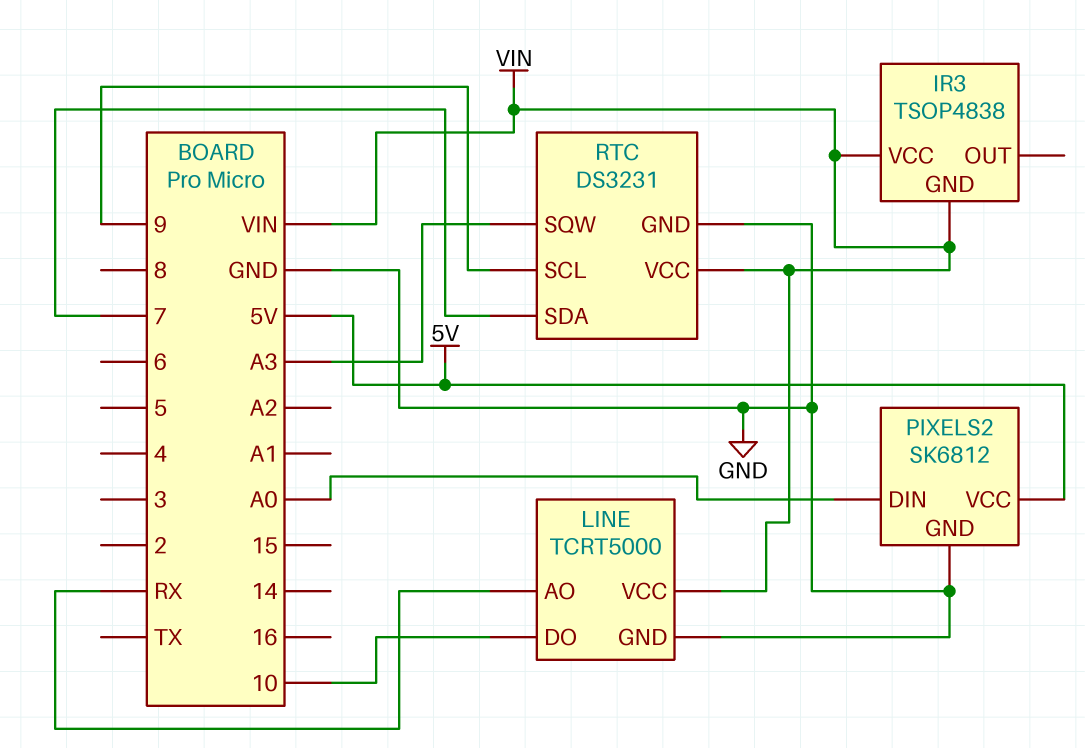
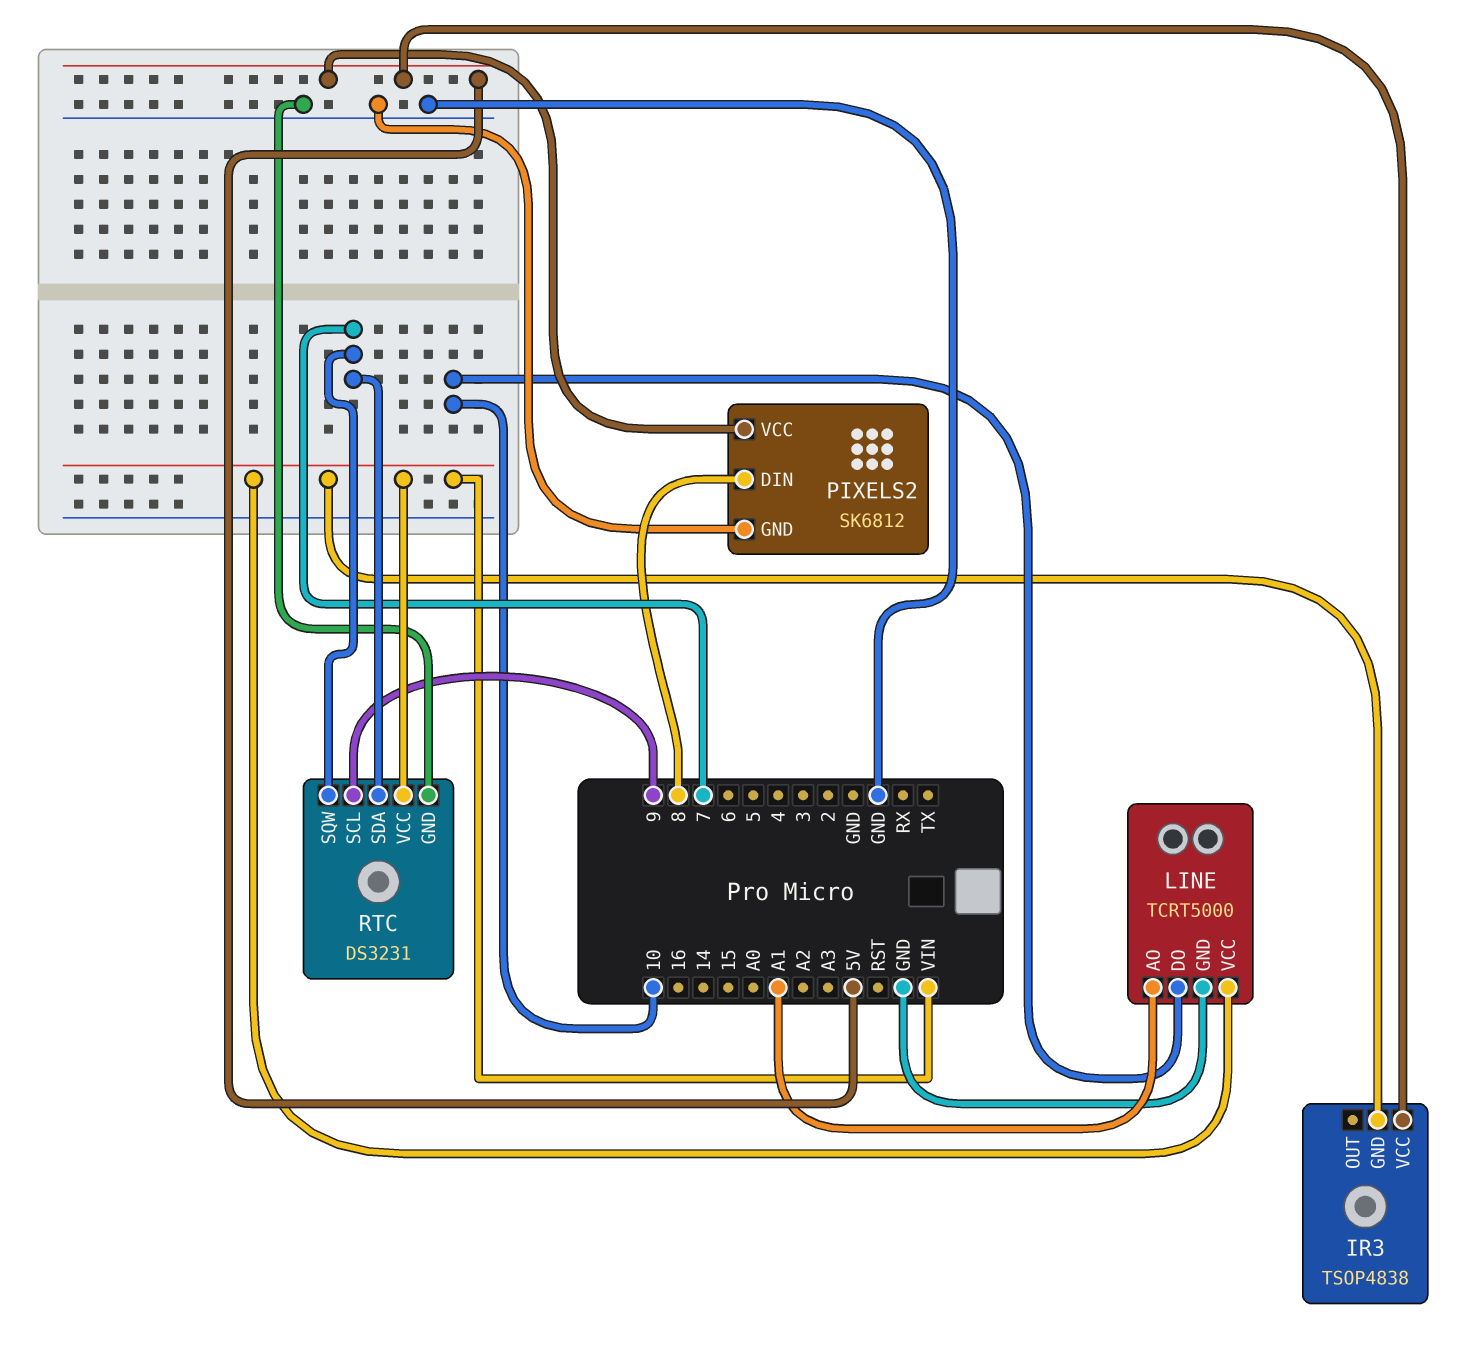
IR3 pin VCC: VIN -> 5V
LINE pin AO: RX -> A1
PIXELS2 pin DIN: A0 -> 8
RTC pin SQW: A3 -> 7

